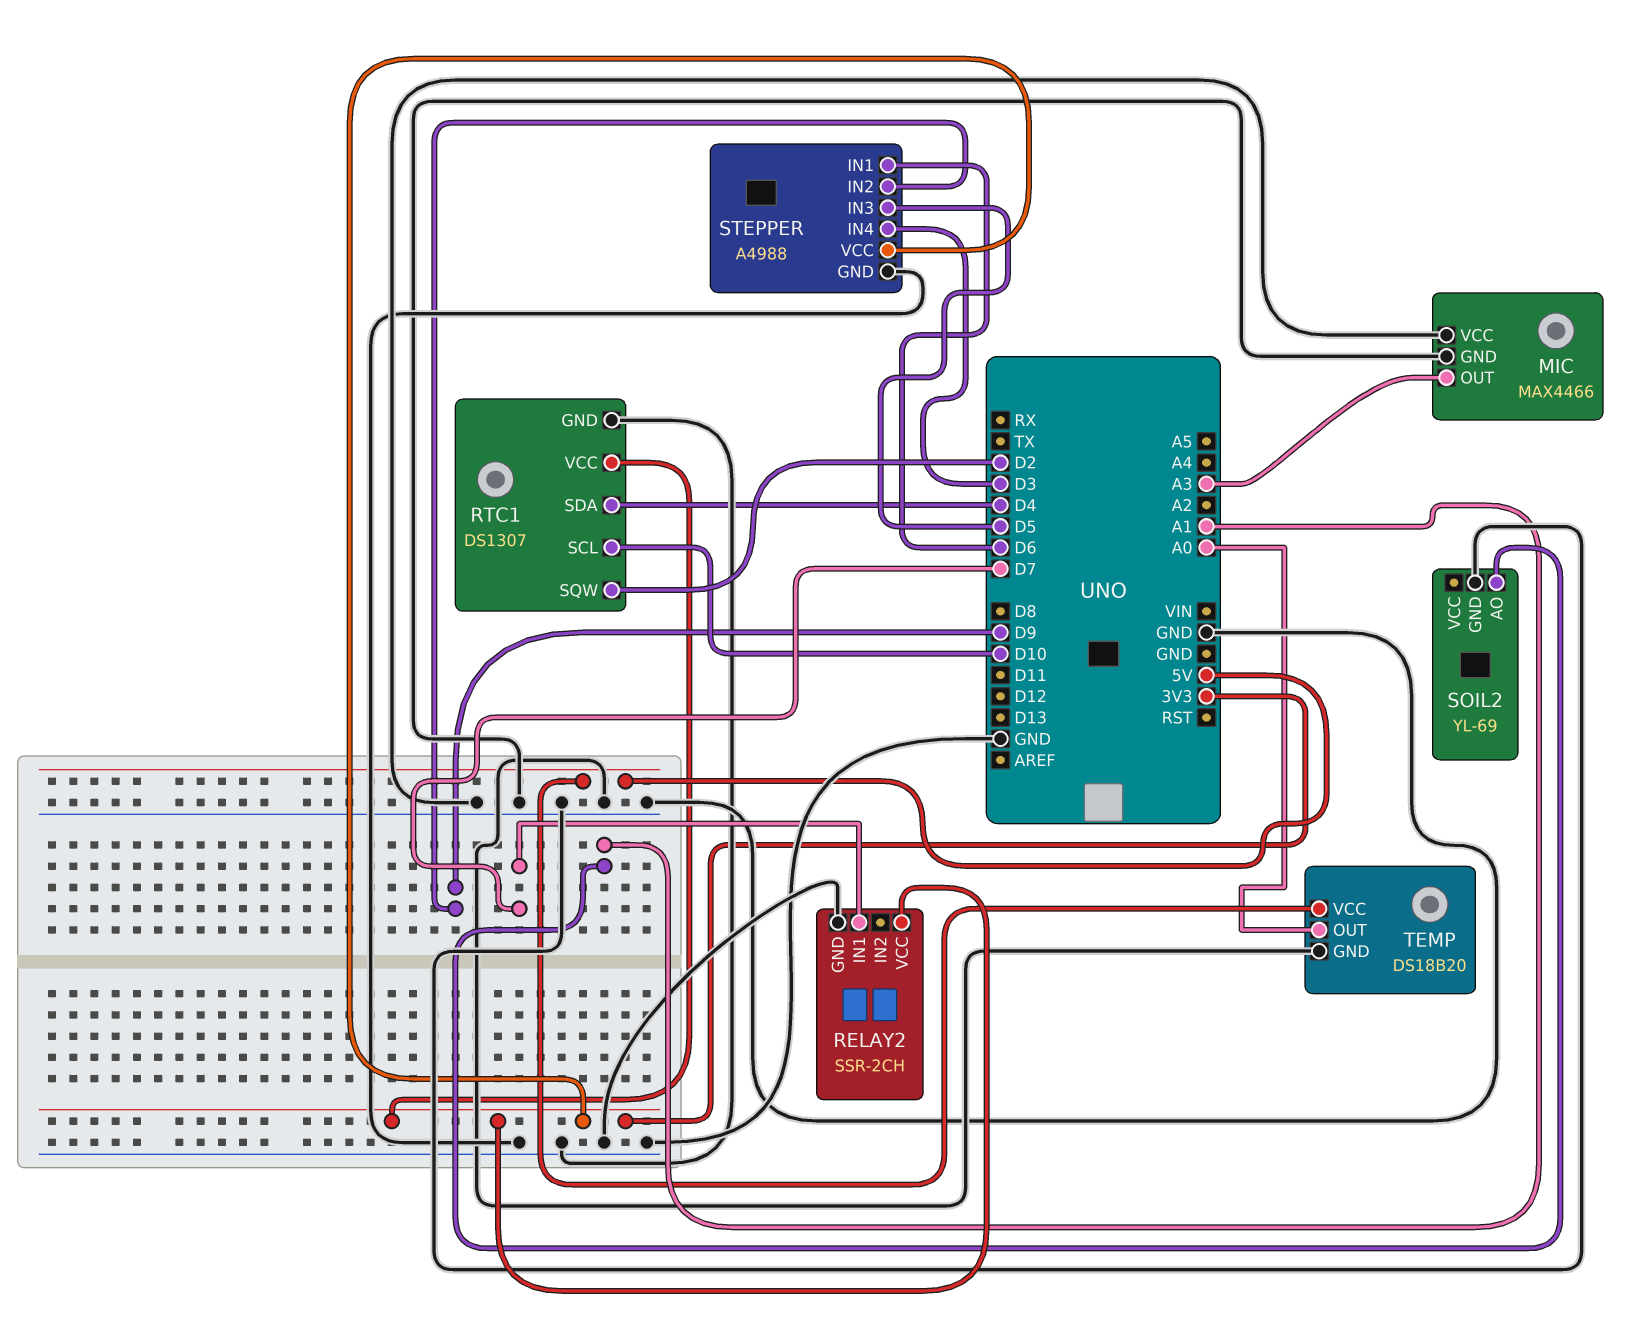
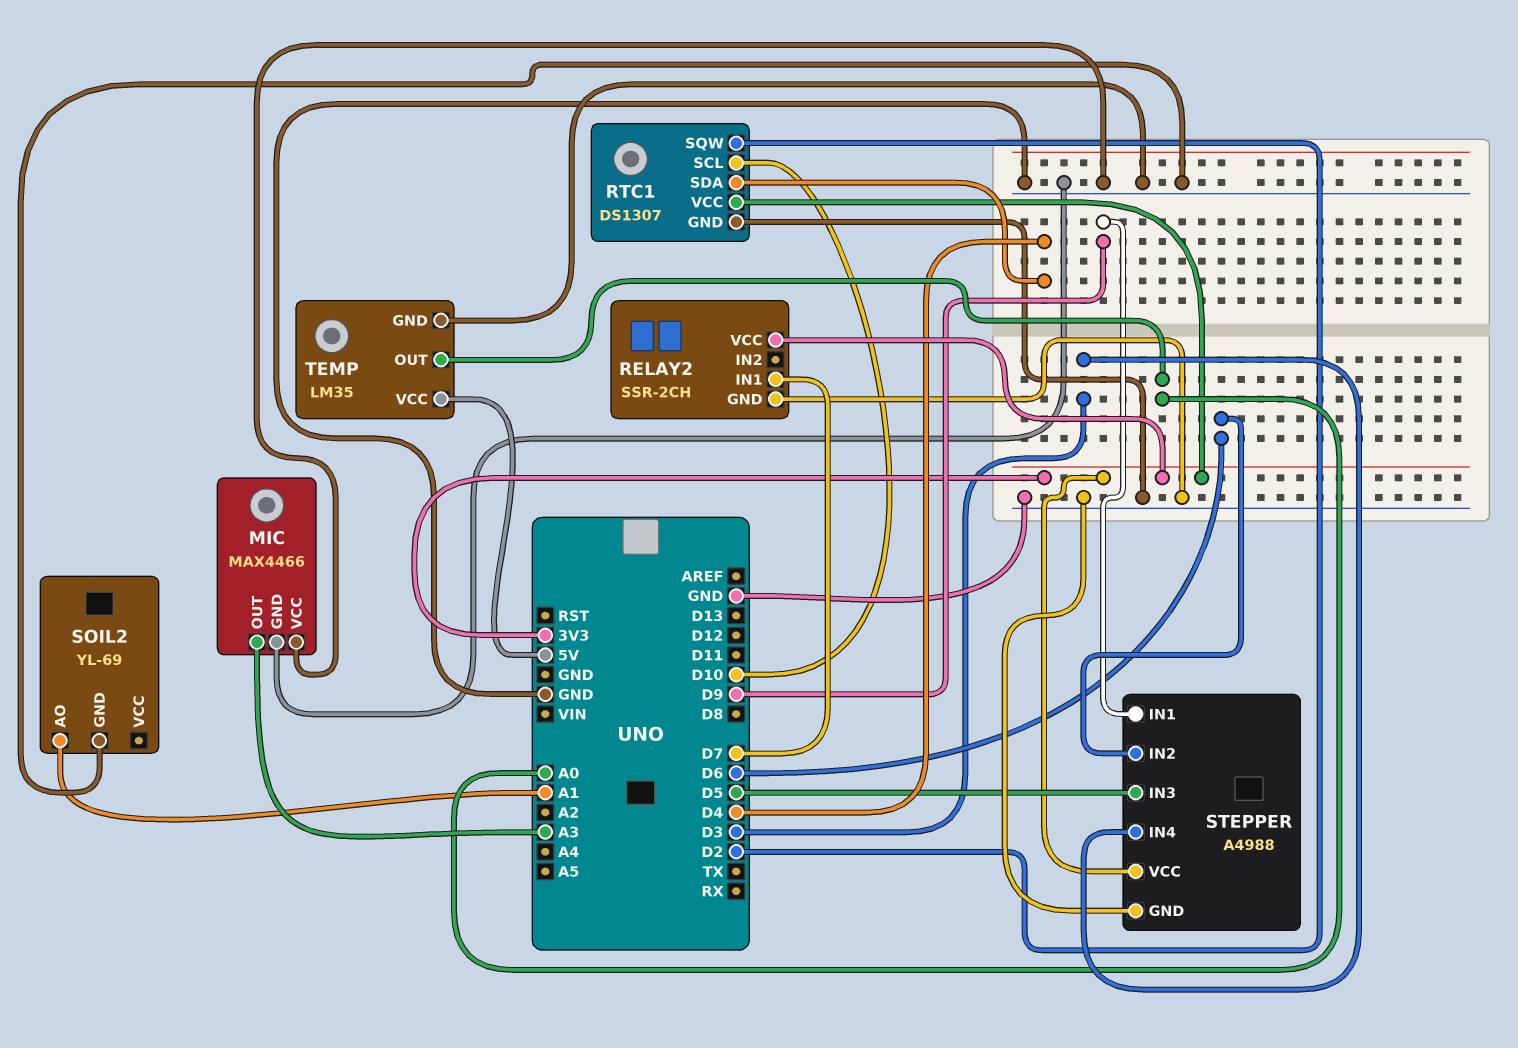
STEPPER pin IN1: D6 -> D9
STEPPER pin IN2: D9 -> D6
TEMP: DS18B20 -> LM35

